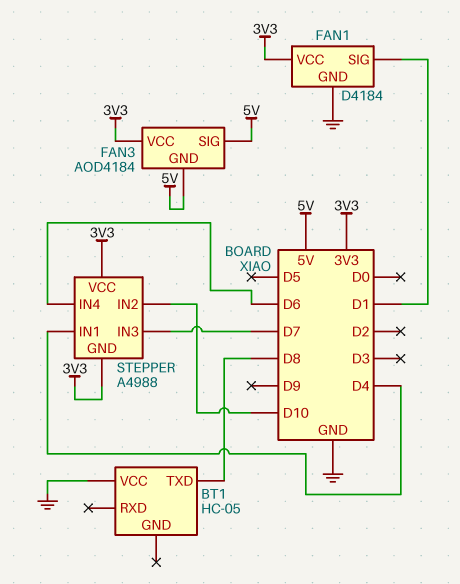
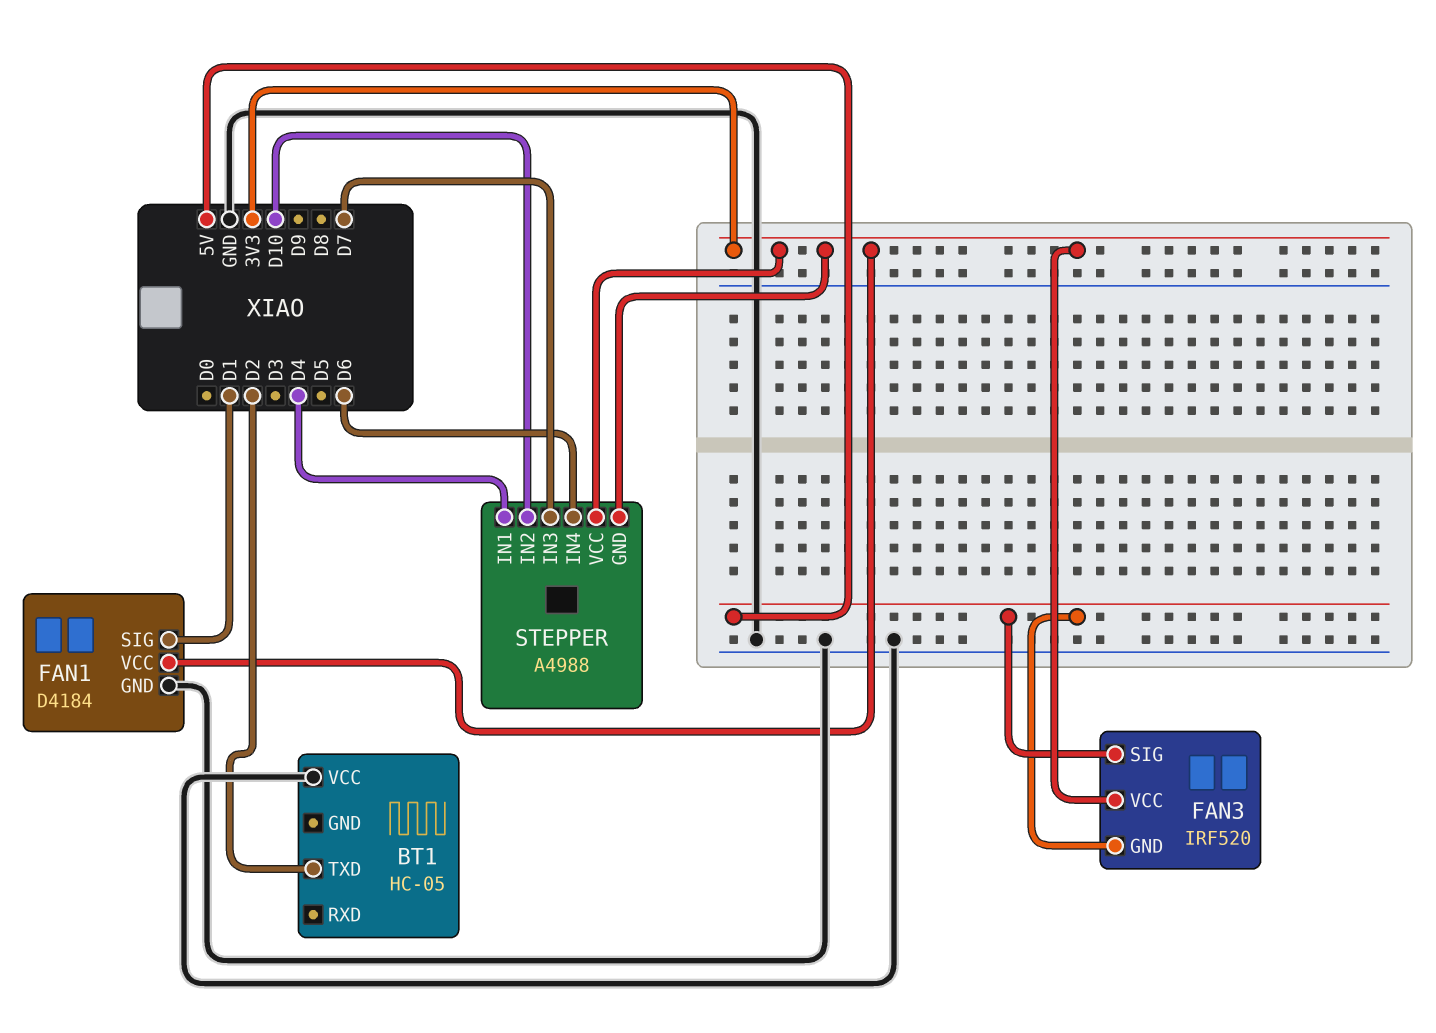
BT1 pin TXD: D8 -> D2
FAN3: AOD4184 -> IRF520

